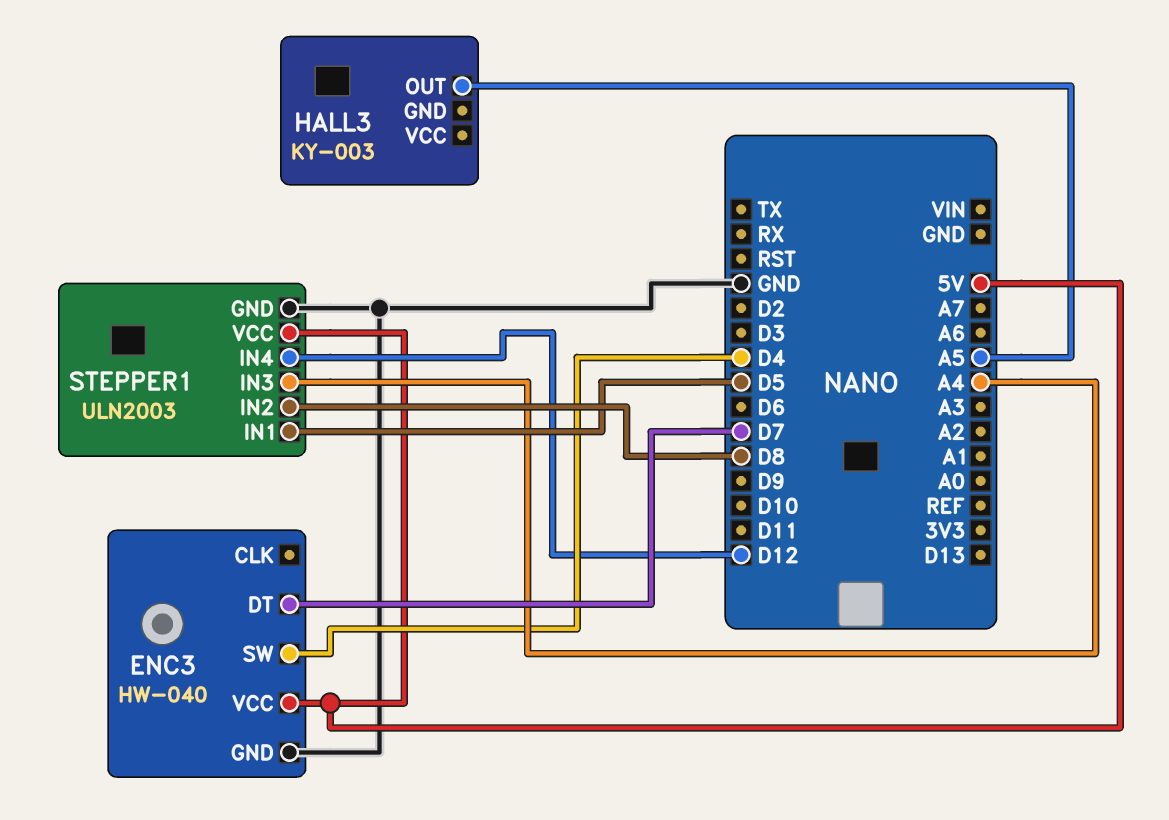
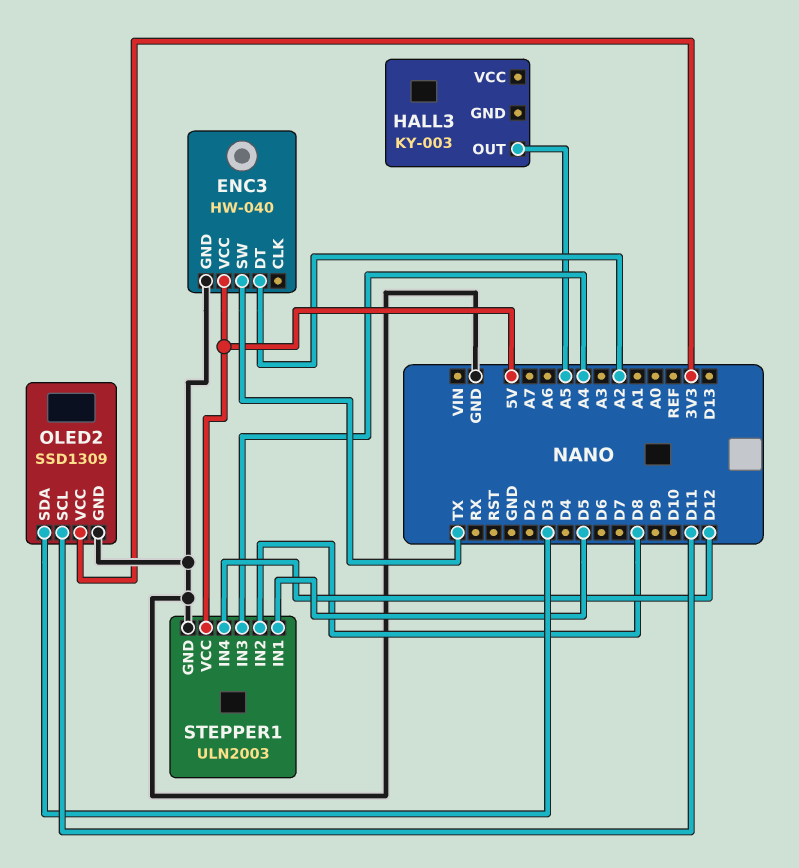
ENC3 pin DT: D7 -> A2
ENC3 pin SW: D4 -> TX
OLED2: none -> SSD1309
OLED2 pin GND: none -> GND
OLED2 pin SCL: none -> D11
OLED2 pin SDA: none -> D3
OLED2 pin VCC: none -> 3V3

